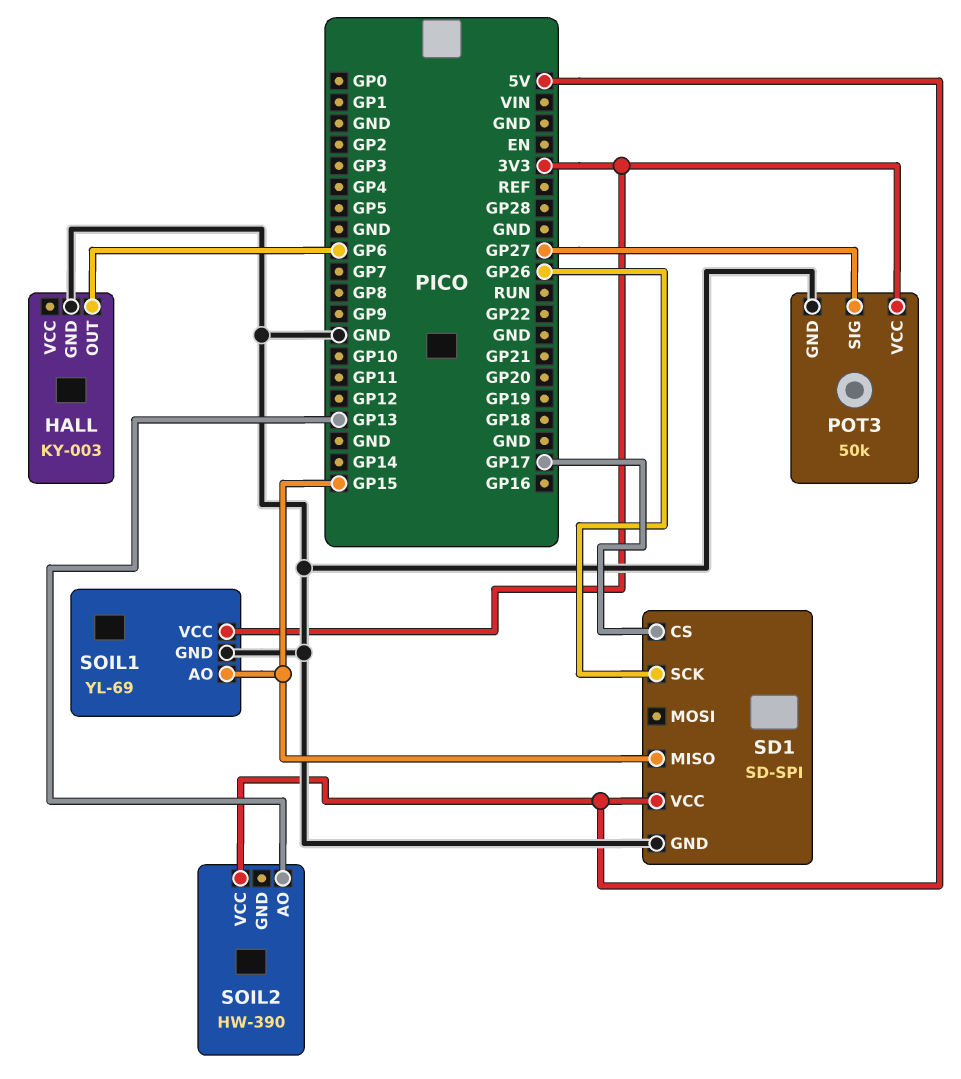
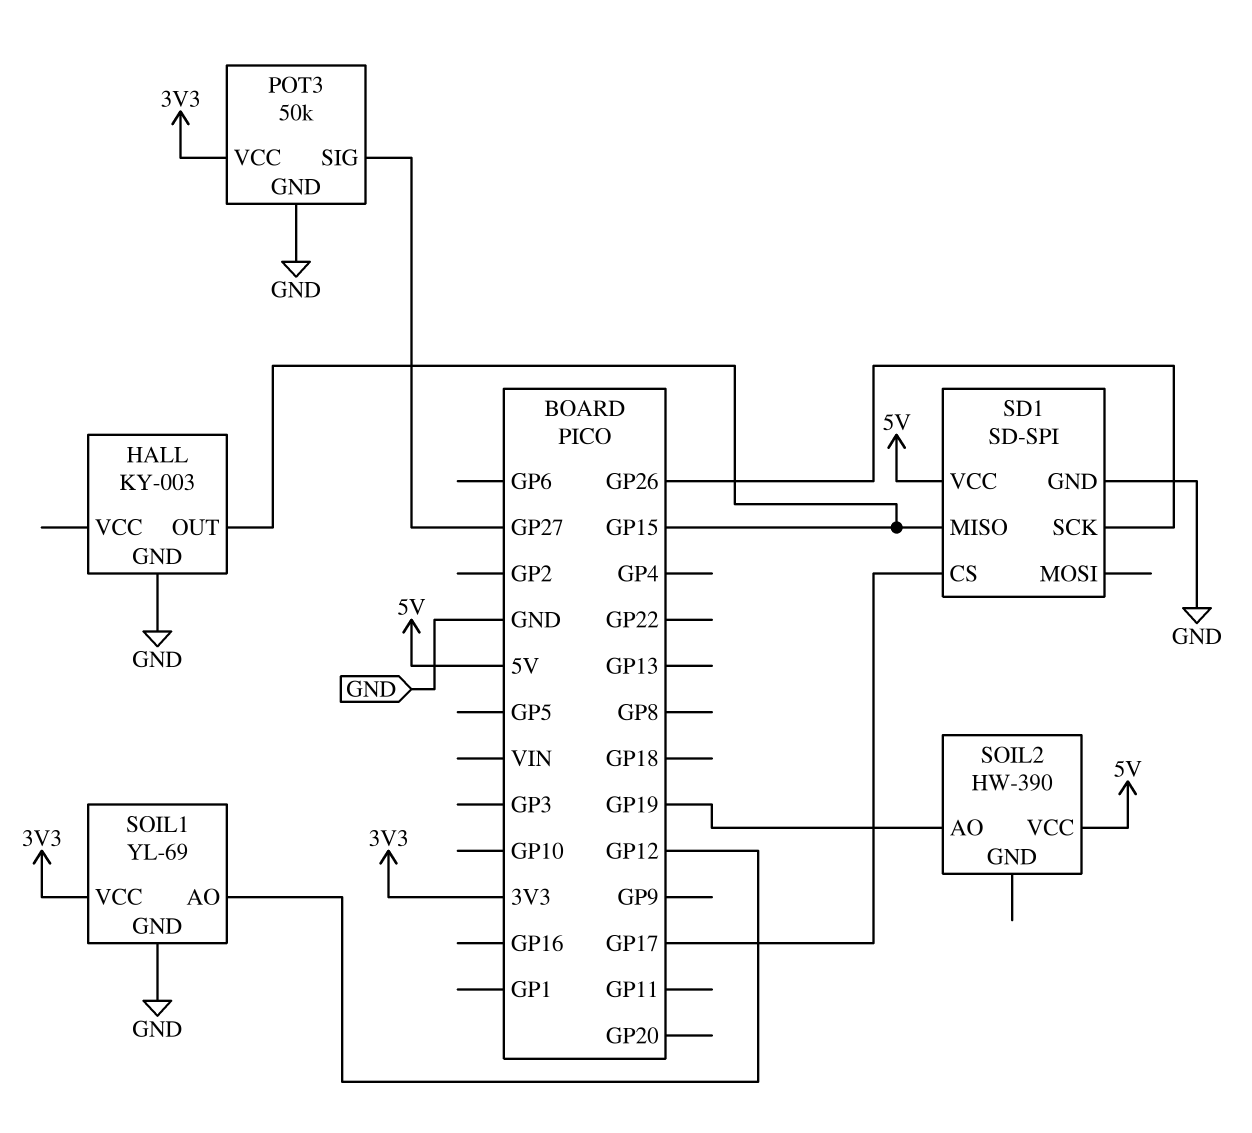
HALL pin OUT: GP6 -> GP15
SOIL1 pin AO: GP15 -> GP12
SOIL2 pin AO: GP13 -> GP19

